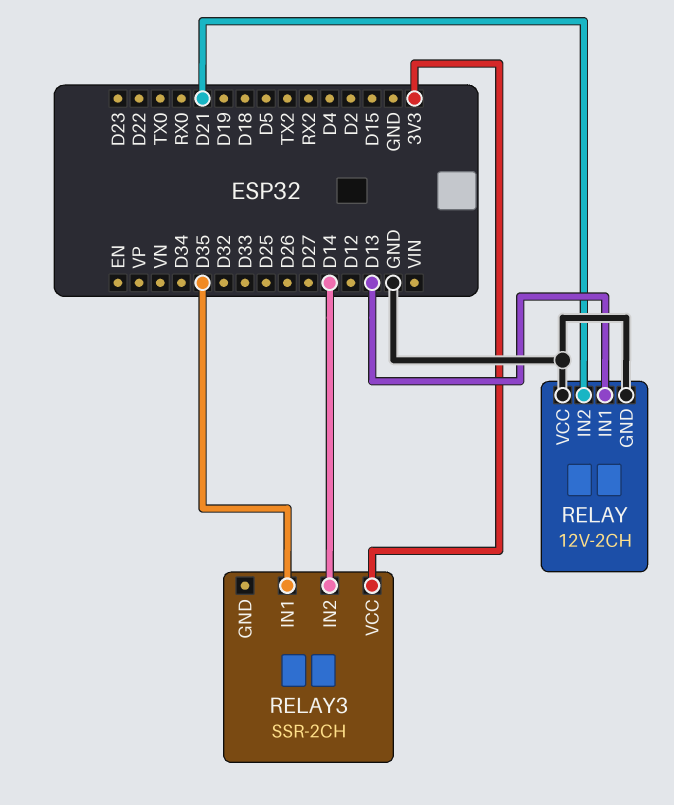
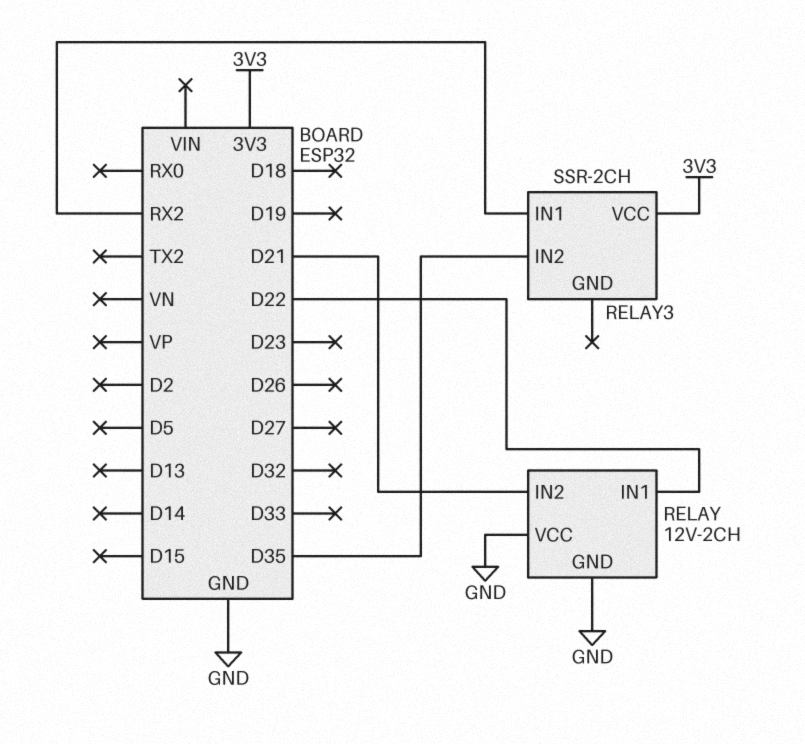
RELAY pin IN1: D13 -> D22
RELAY3 pin IN1: D35 -> RX2
RELAY3 pin IN2: D14 -> D35

